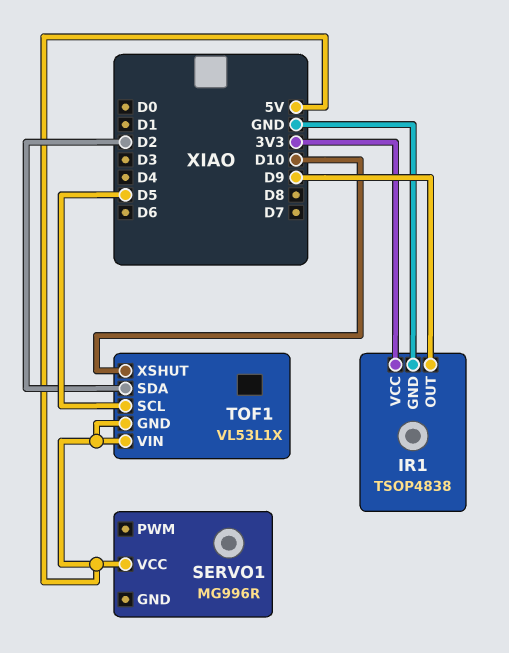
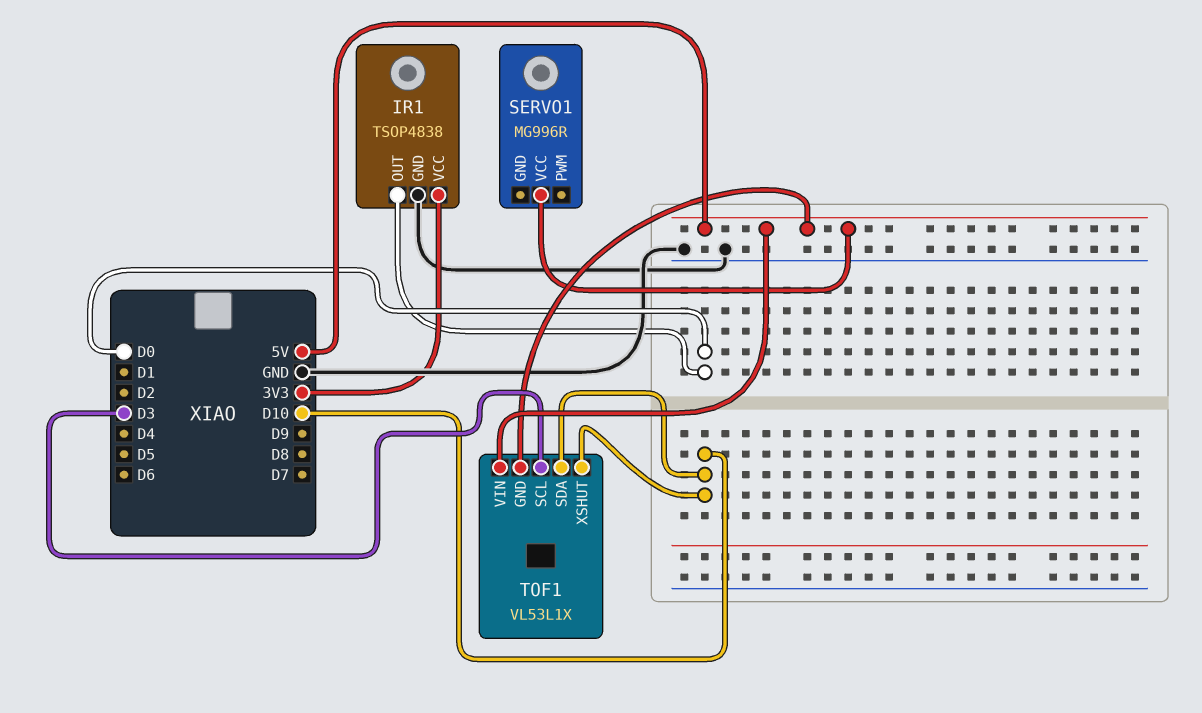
IR1 pin OUT: D9 -> D0
TOF1 pin SCL: D5 -> D3
TOF1 pin SDA: D2 -> D10

